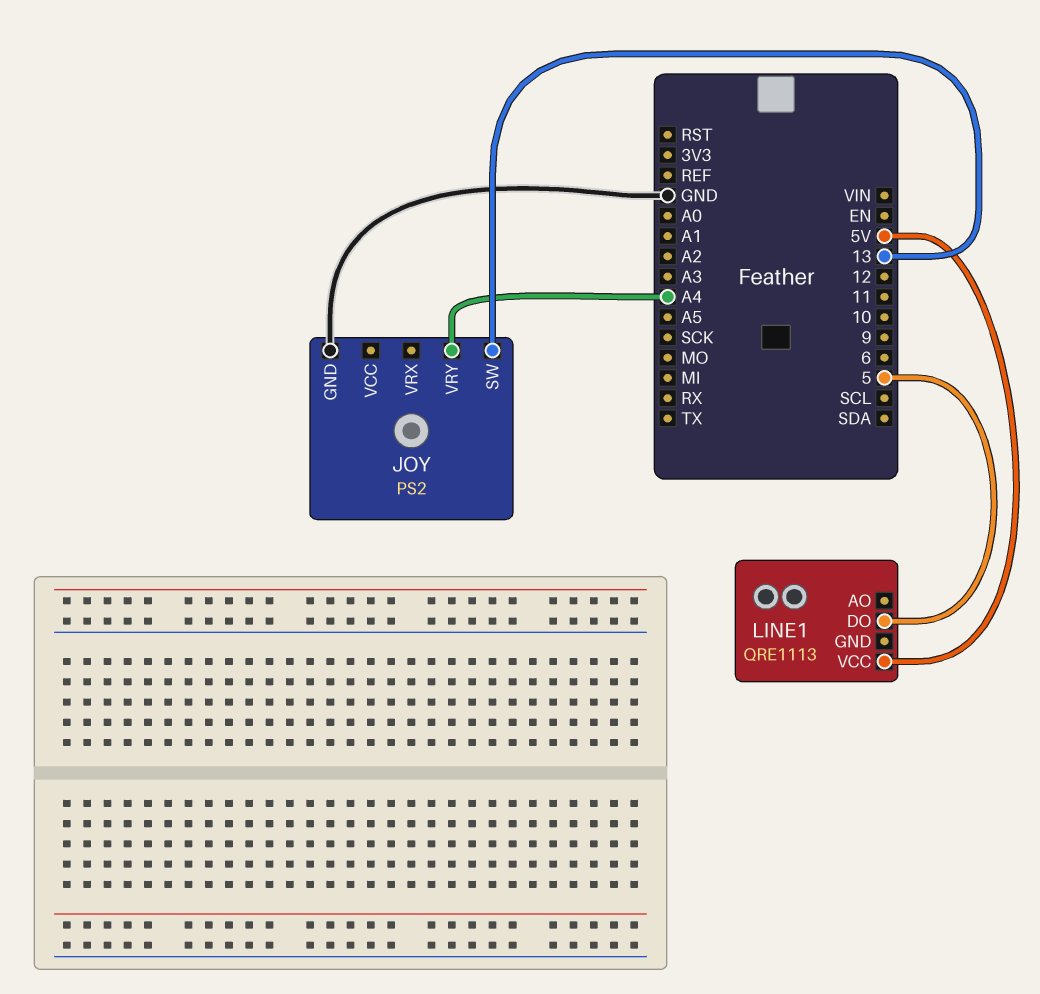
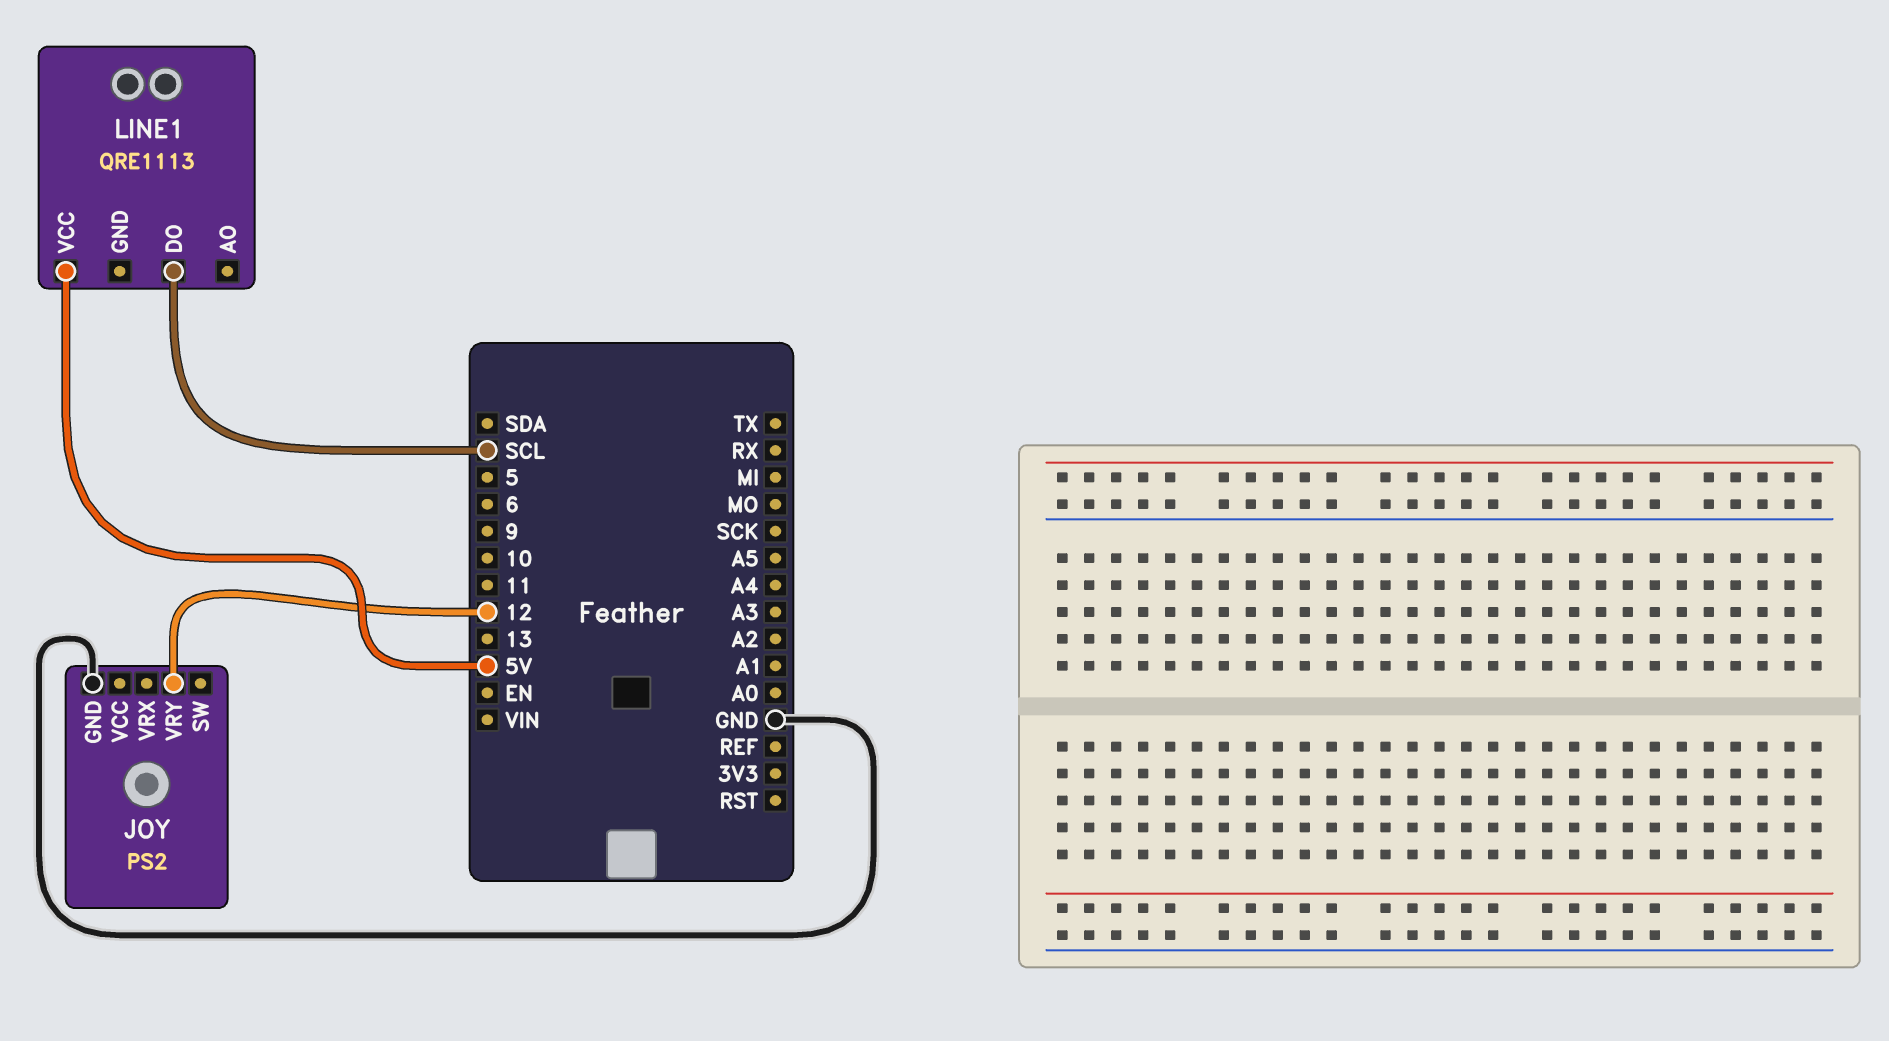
JOY pin SW: 13 -> none
JOY pin VRY: A4 -> 12
LINE1 pin DO: 5 -> SCL

